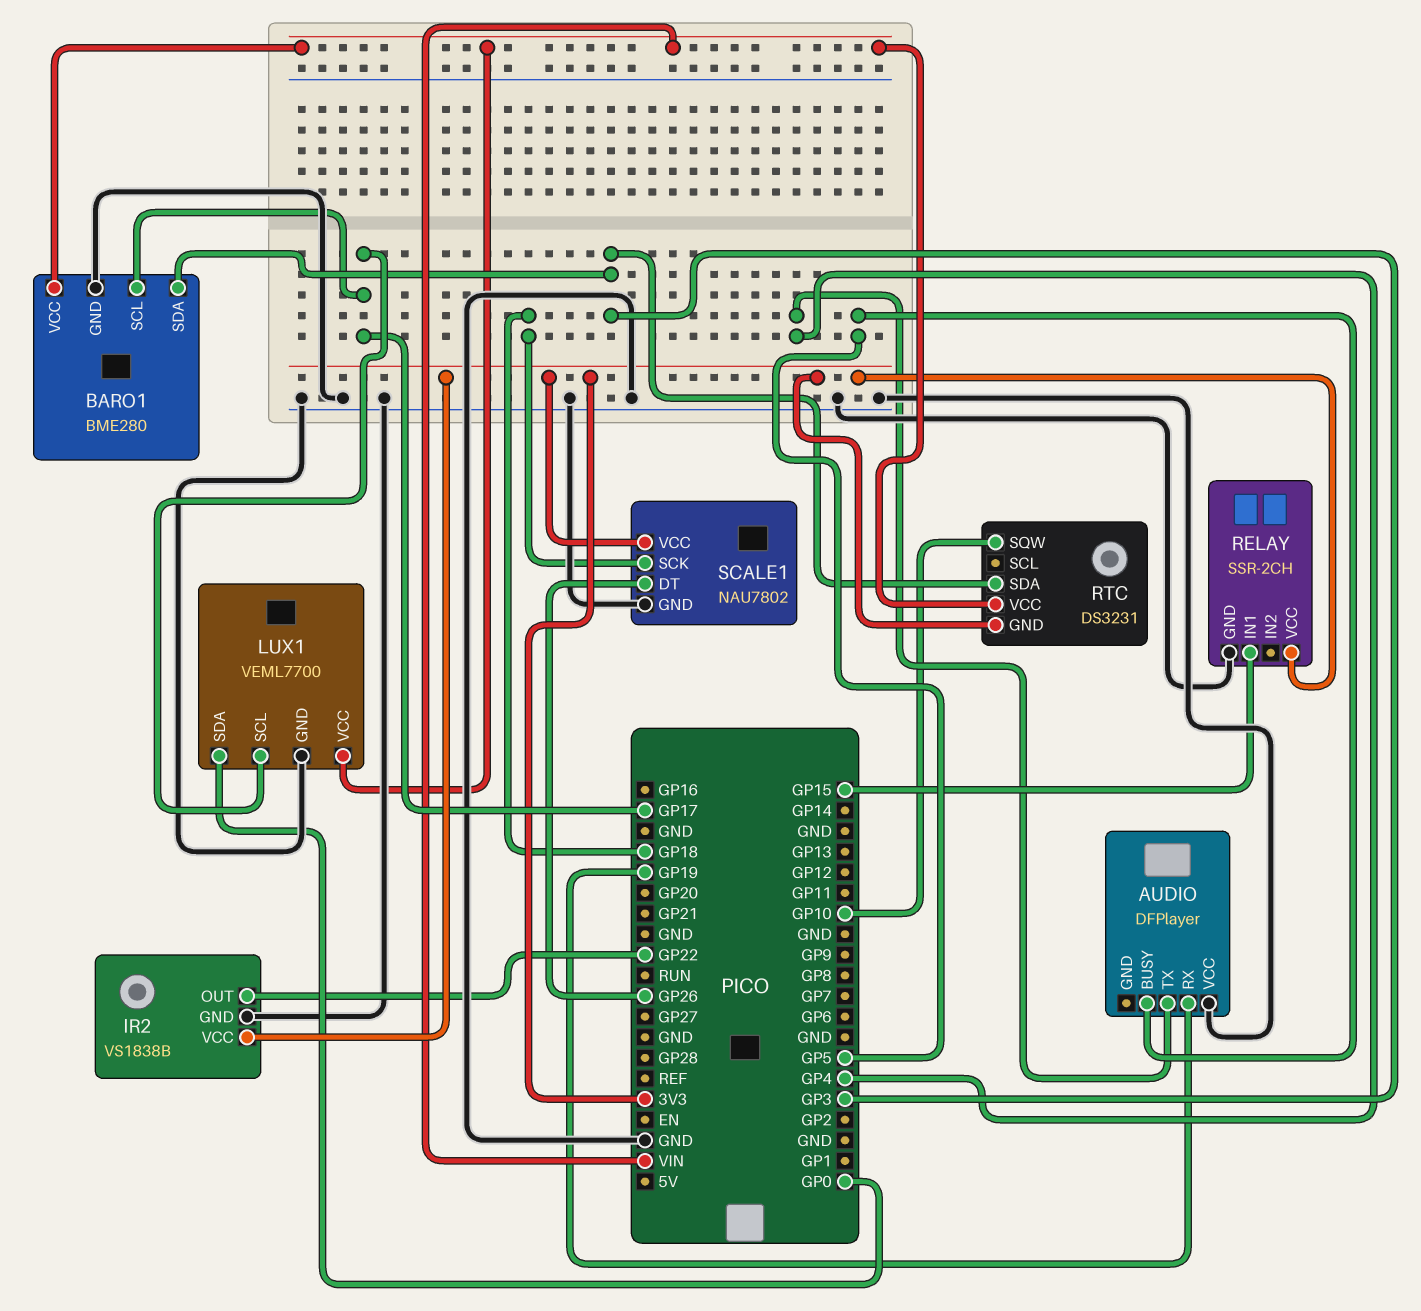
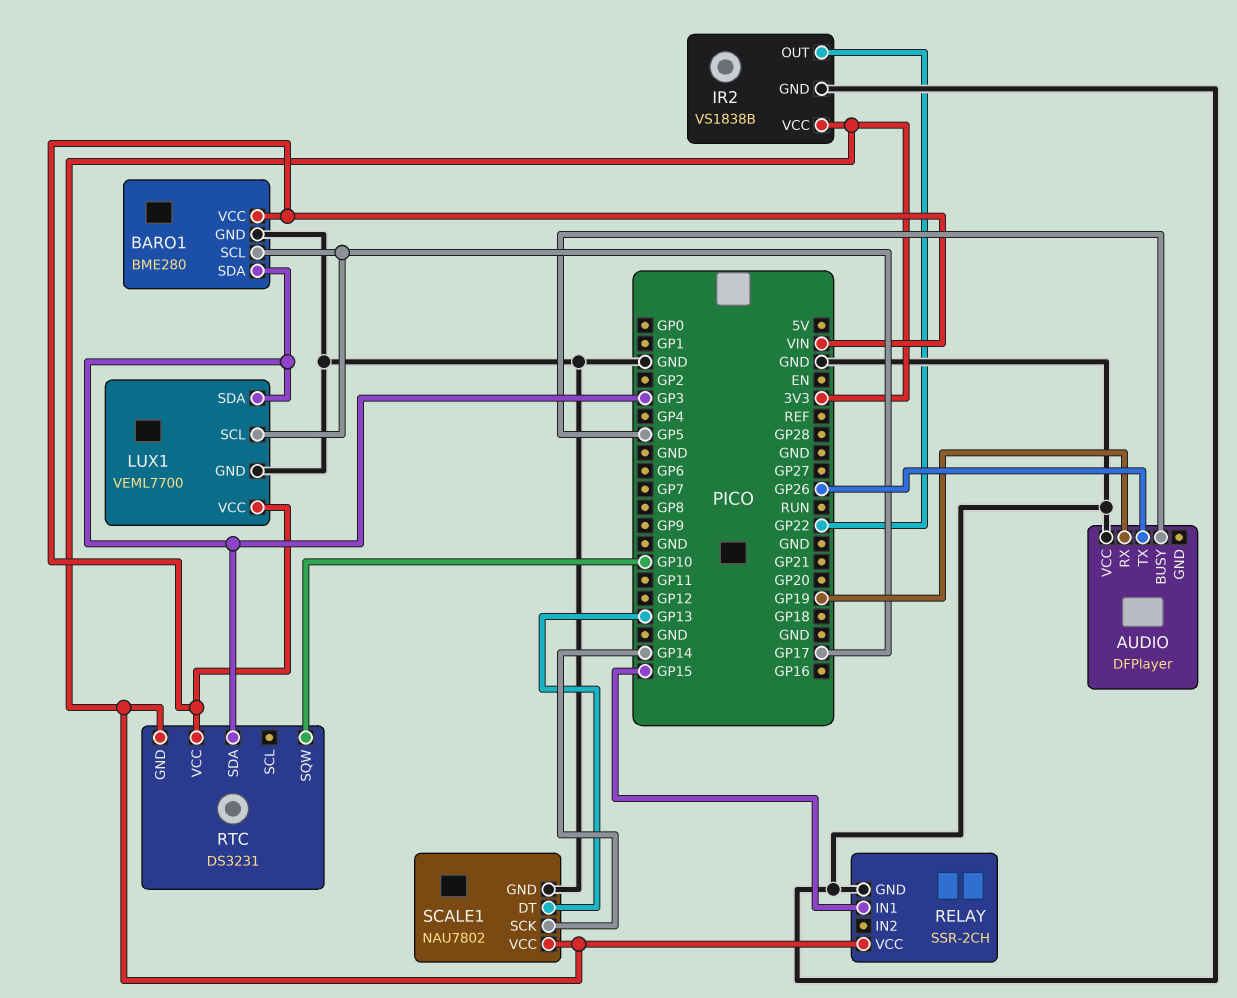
AUDIO pin TX: GP4 -> GP26
LUX1 pin SDA: GP0 -> GP3
SCALE1 pin DT: GP26 -> GP13
SCALE1 pin SCK: GP18 -> GP14

